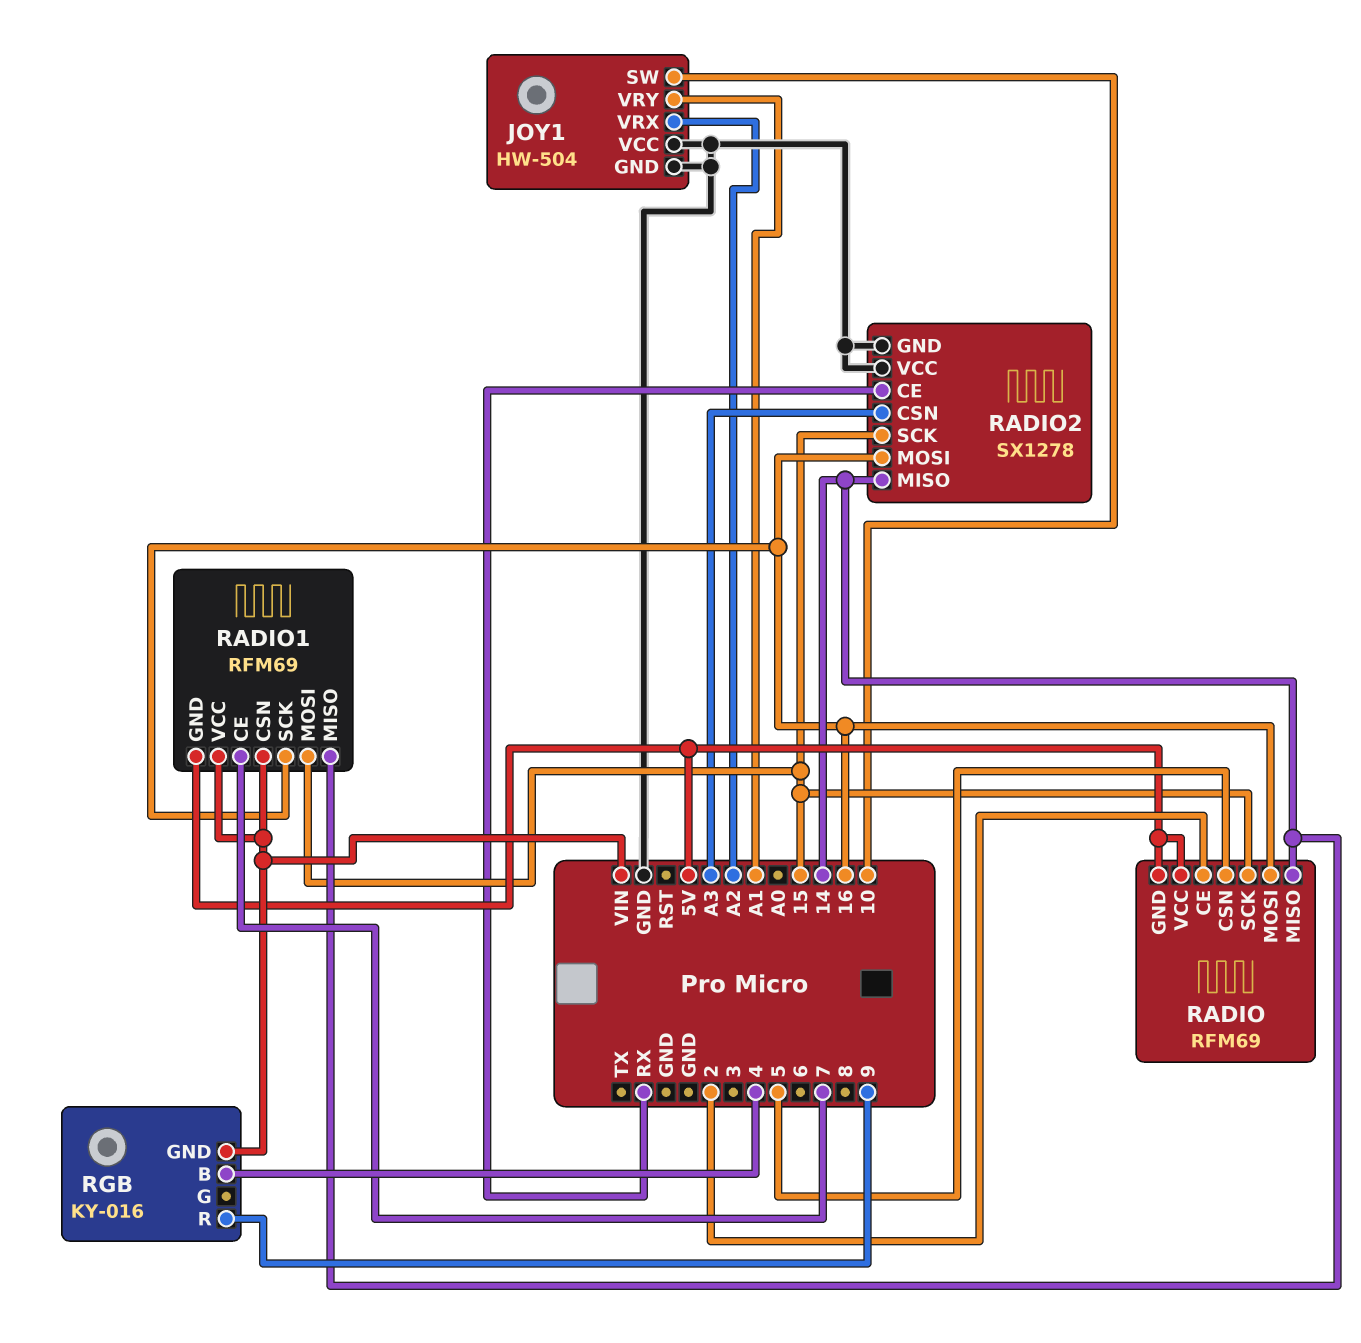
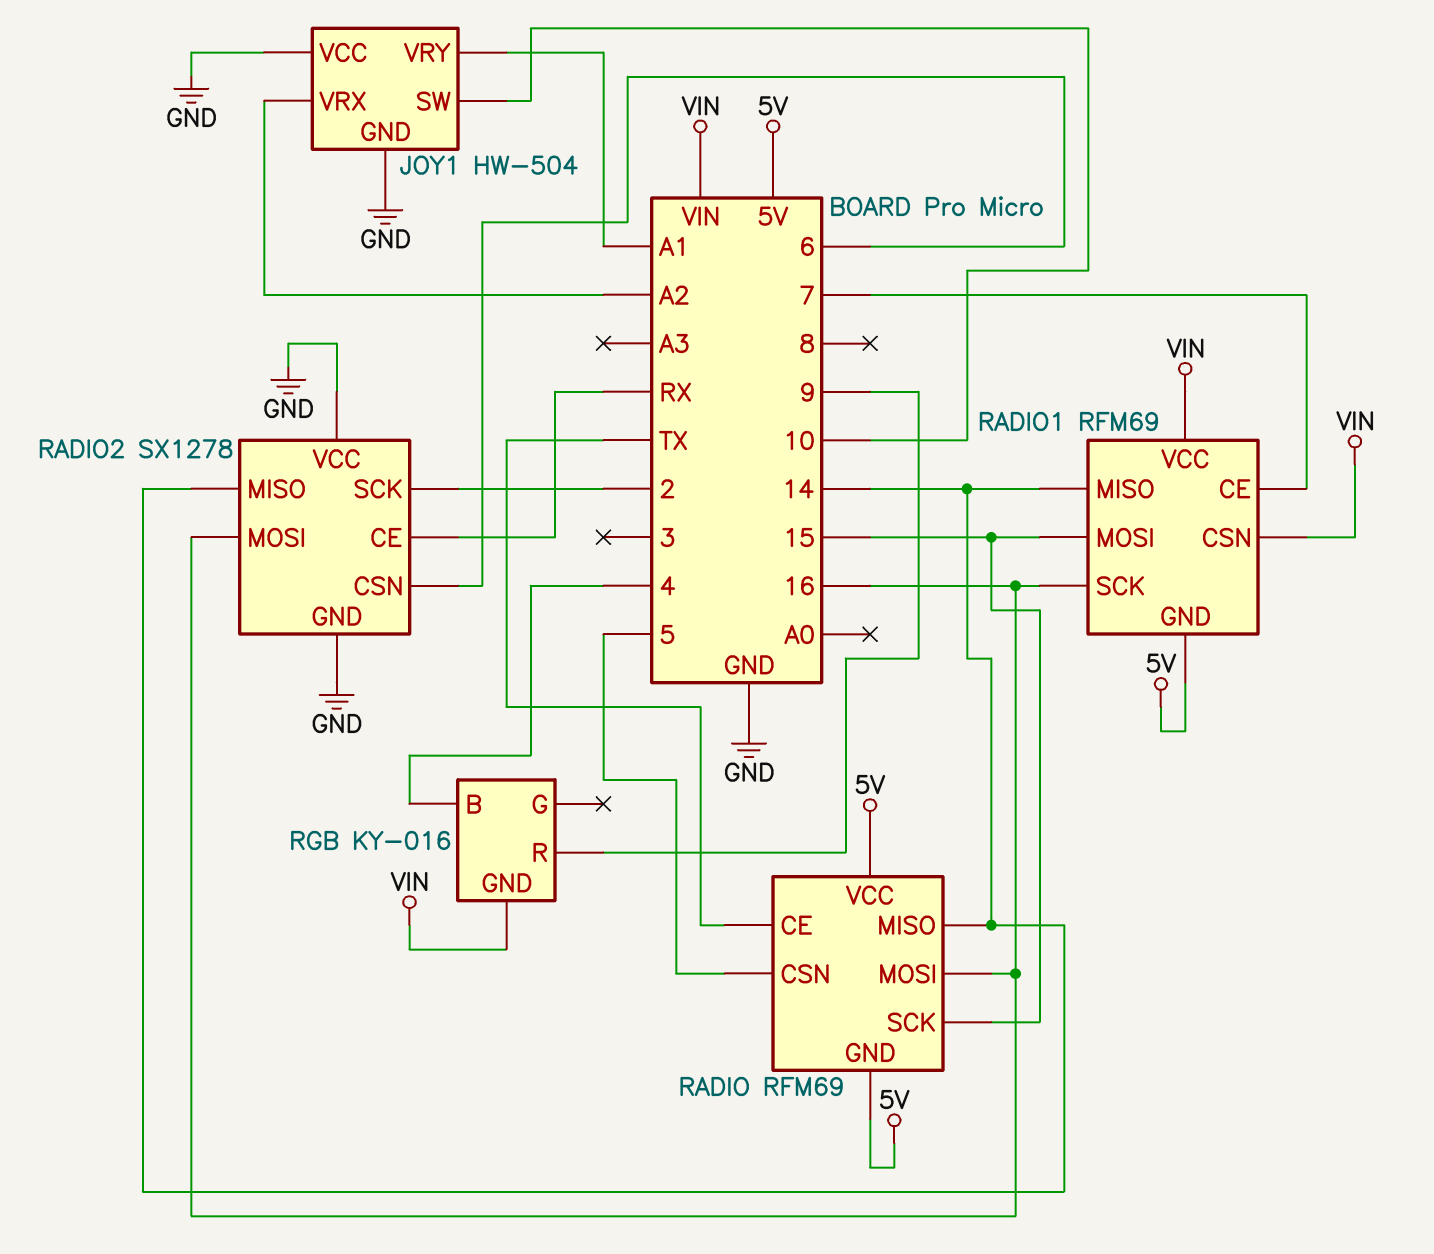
RADIO pin CE: 2 -> TX
RADIO2 pin CSN: A3 -> 6
RADIO2 pin SCK: 15 -> 2

